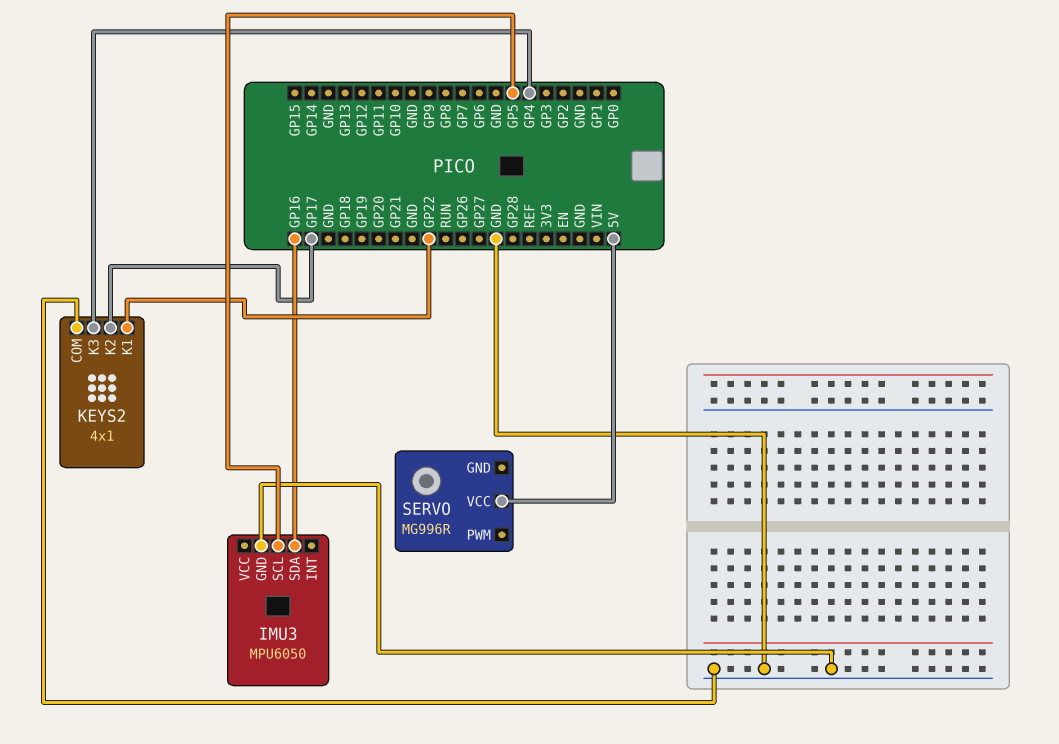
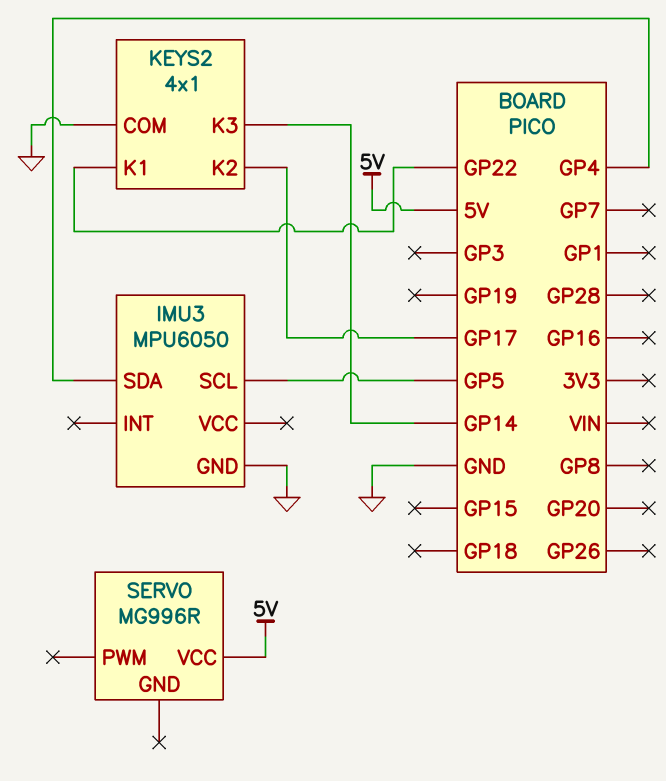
IMU3 pin SDA: GP16 -> GP4
KEYS2 pin K3: GP4 -> GP14

